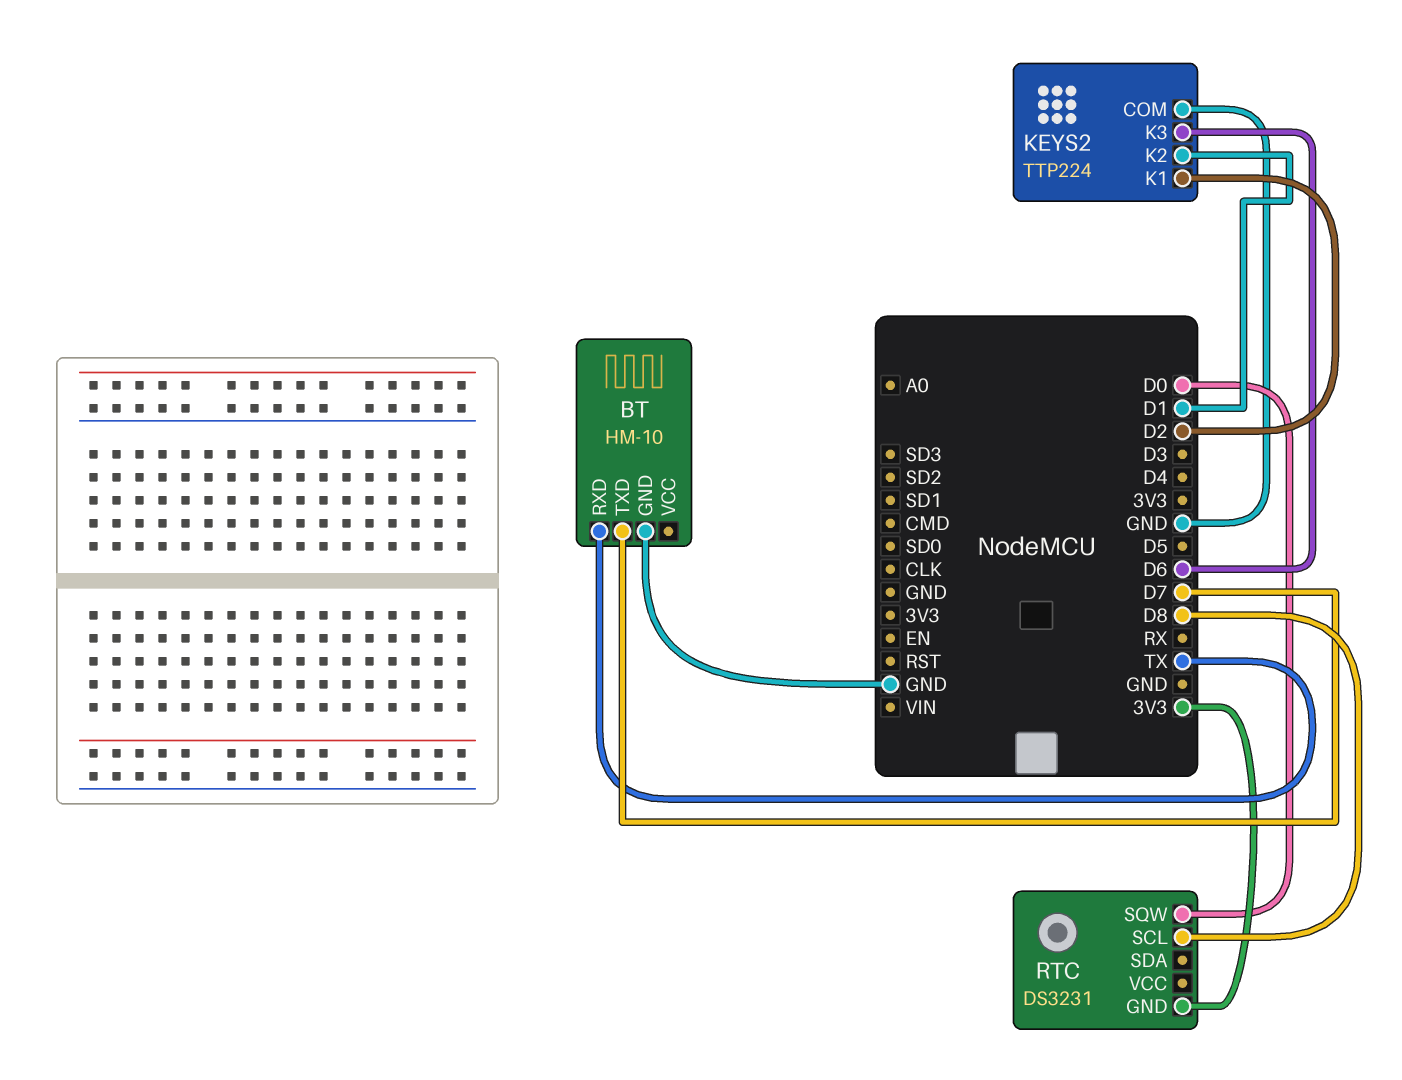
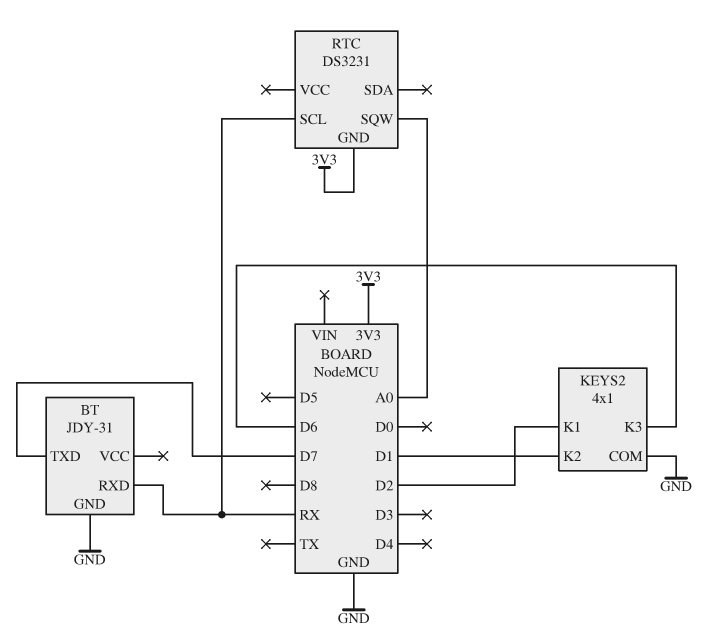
BT: HM-10 -> JDY-31
BT pin RXD: TX -> RX
KEYS2: TTP224 -> 4x1
RTC pin SCL: D8 -> RX
RTC pin SQW: D0 -> A0

